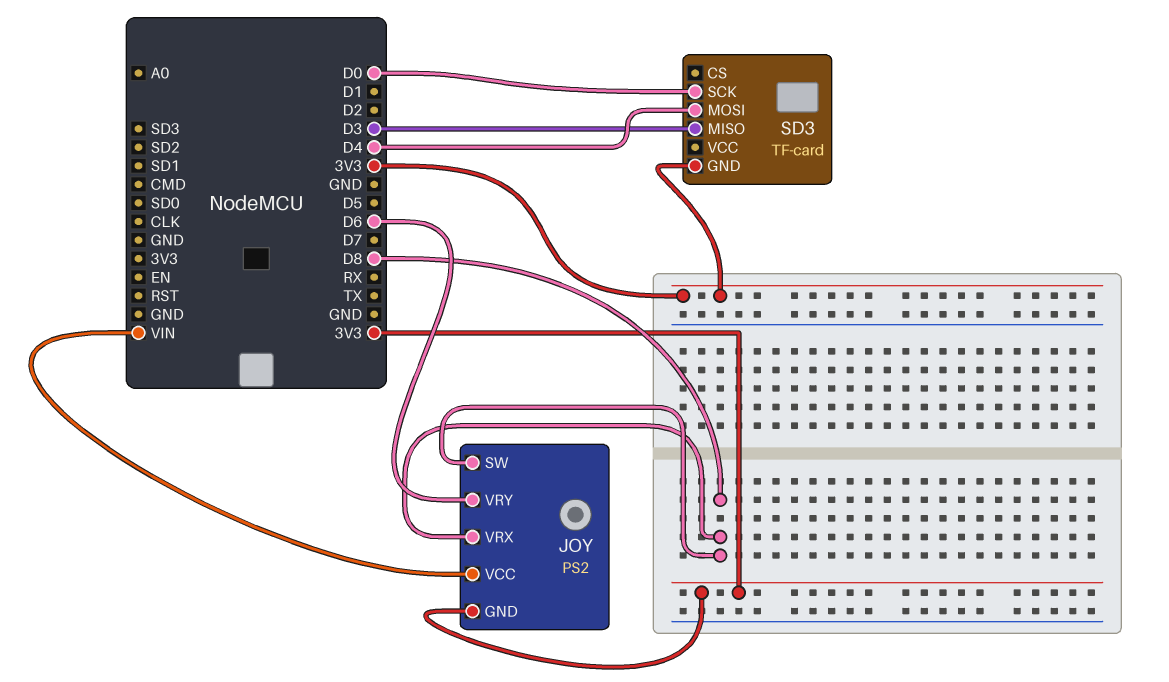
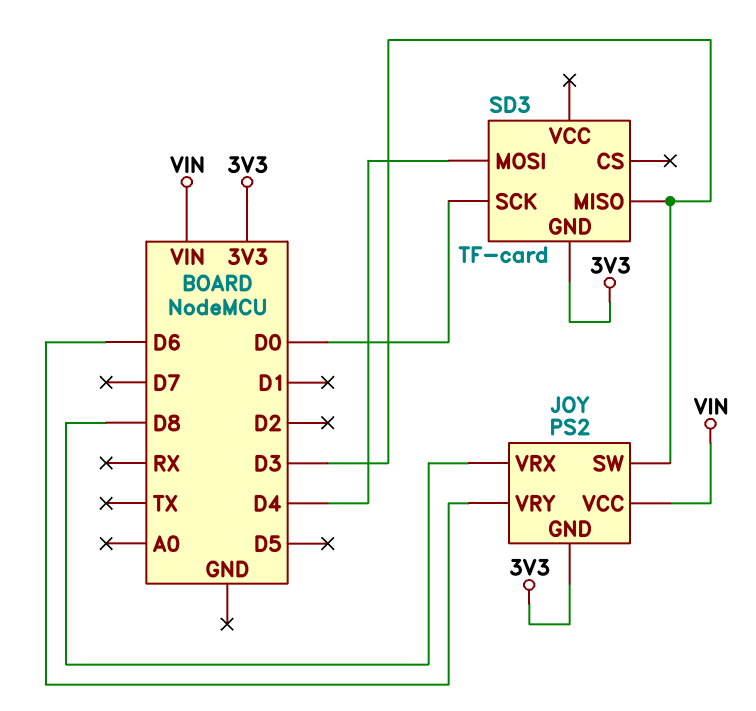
JOY pin SW: D8 -> D3

